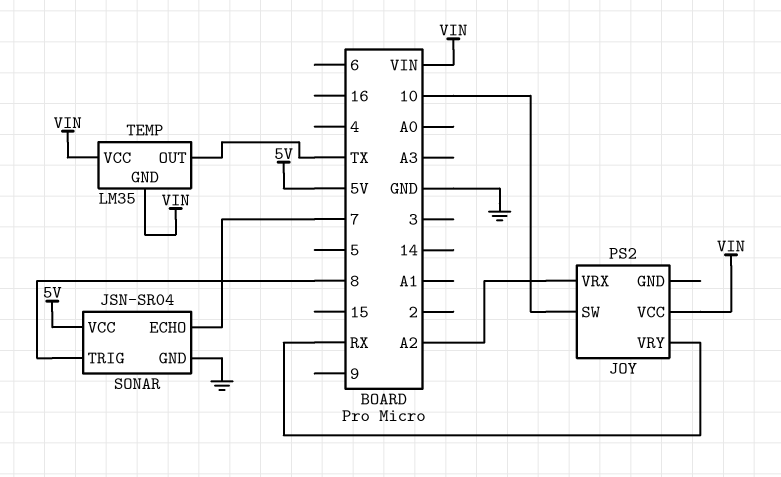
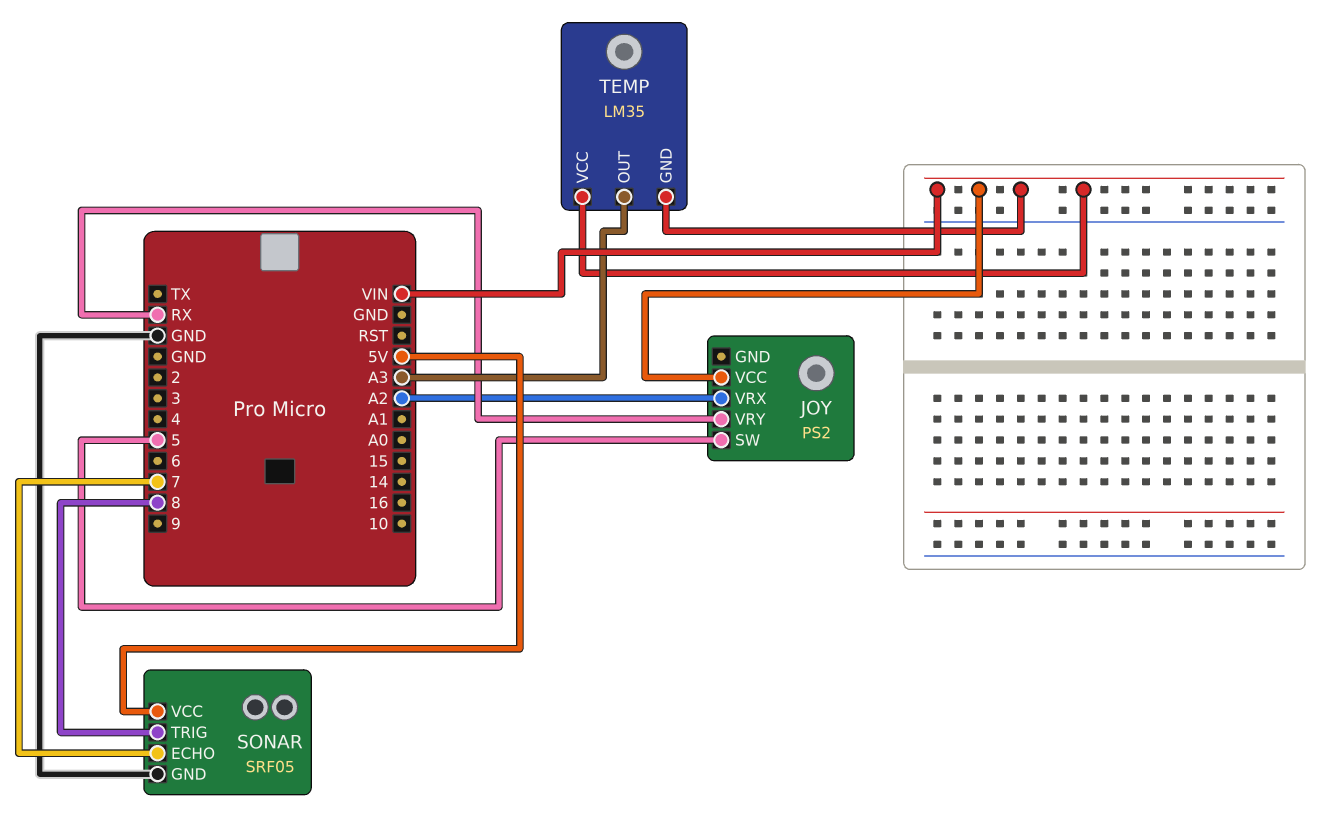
JOY pin SW: 10 -> 5
SONAR: JSN-SR04 -> SRF05
TEMP pin OUT: TX -> A3

